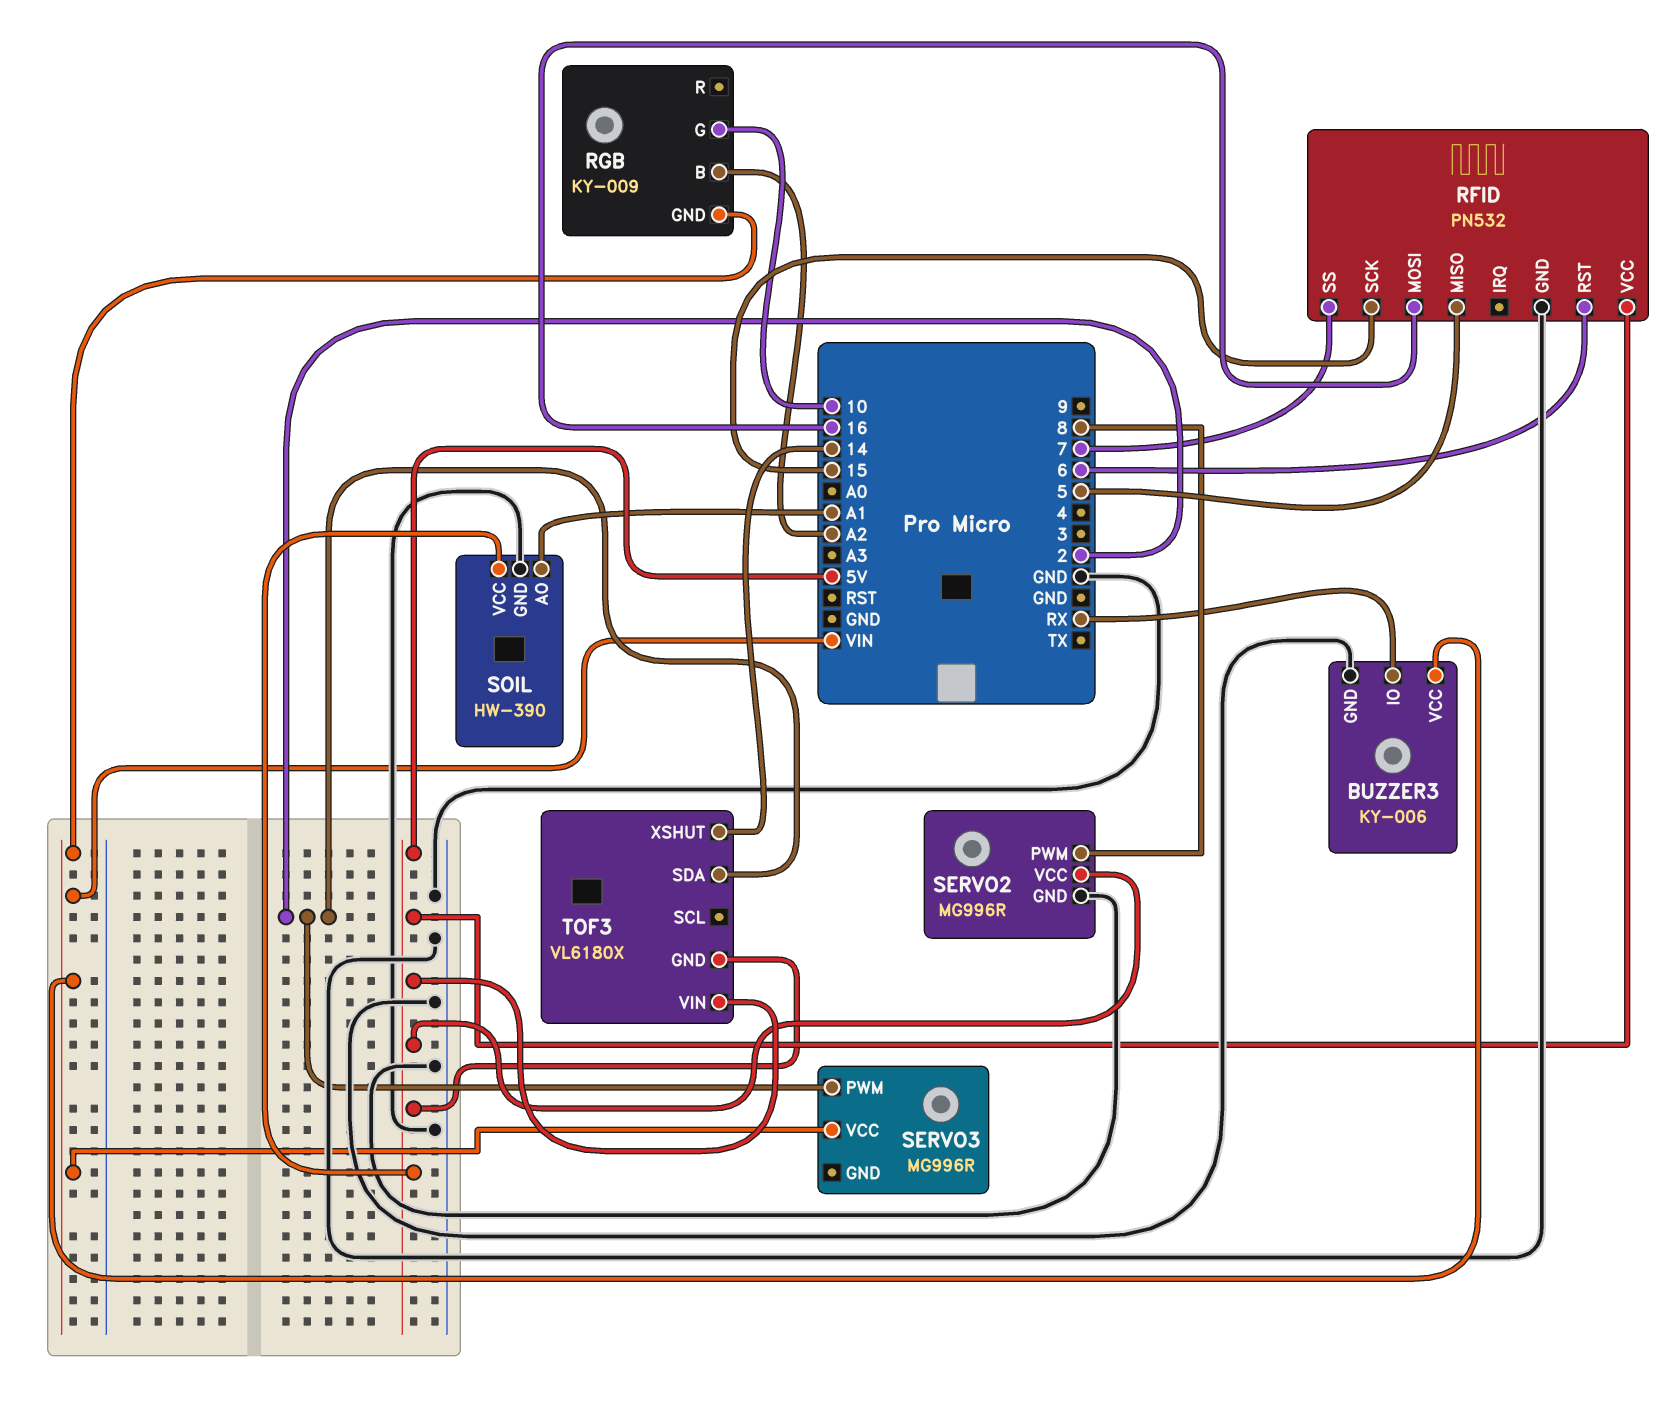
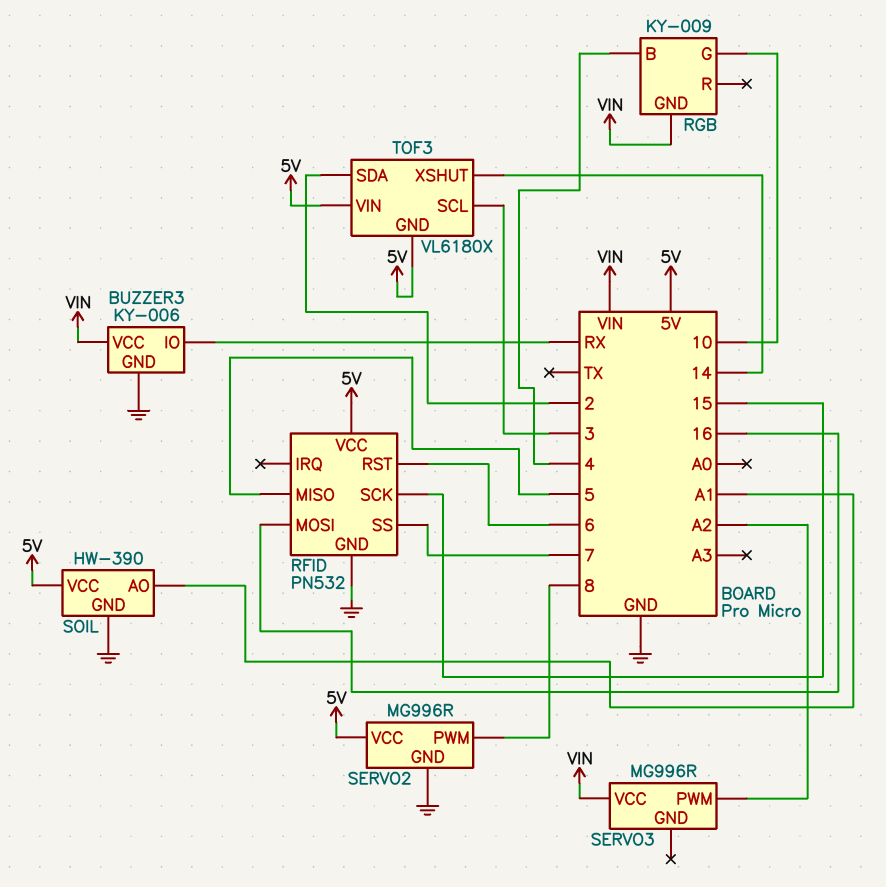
RGB pin B: A2 -> 4
SERVO3 pin PWM: 2 -> A2
TOF3 pin SCL: none -> 3

